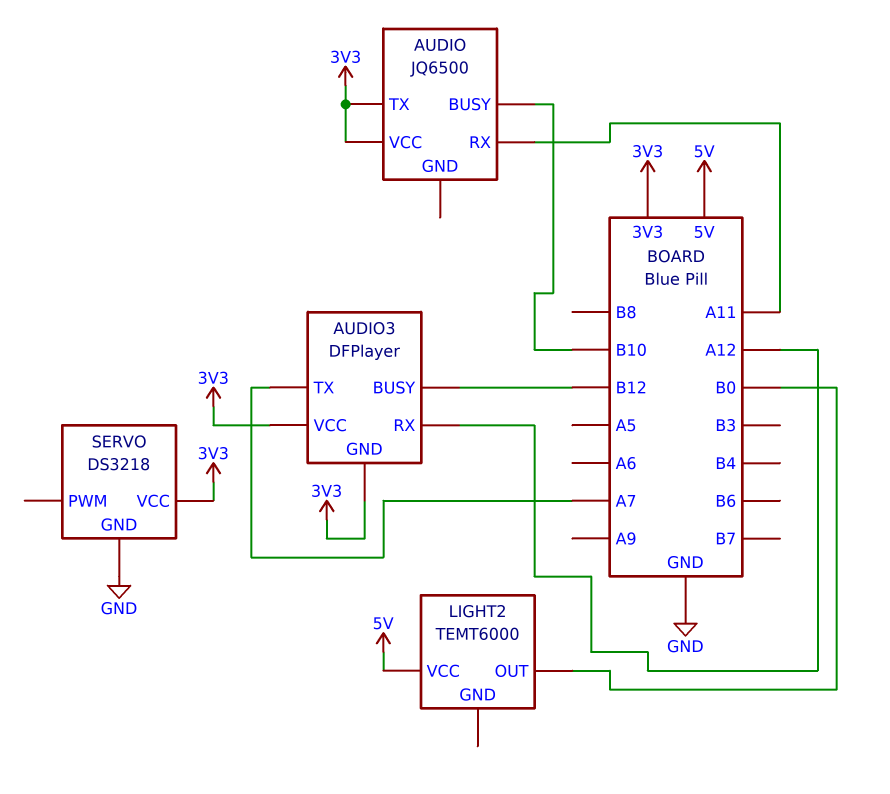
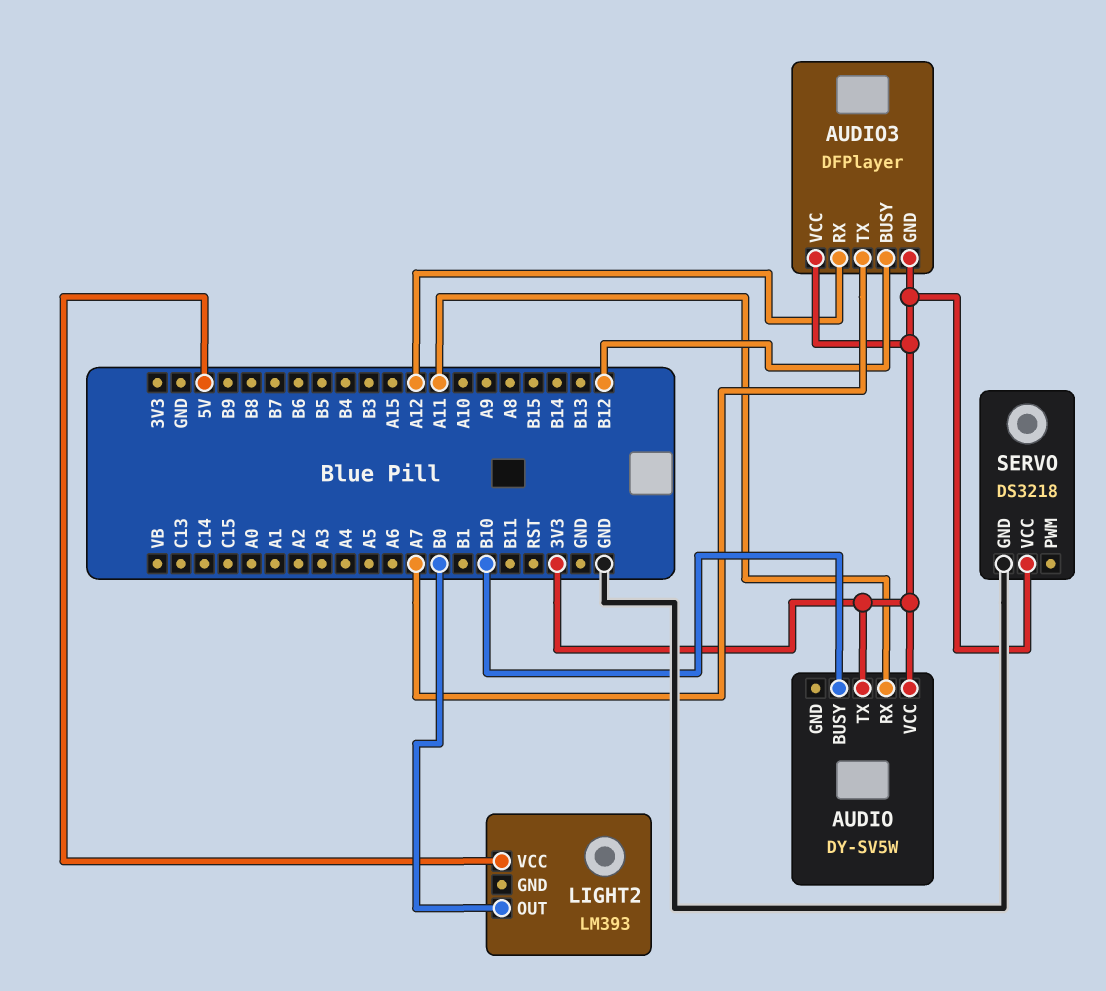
AUDIO: JQ6500 -> DY-SV5W
LIGHT2: TEMT6000 -> LM393

